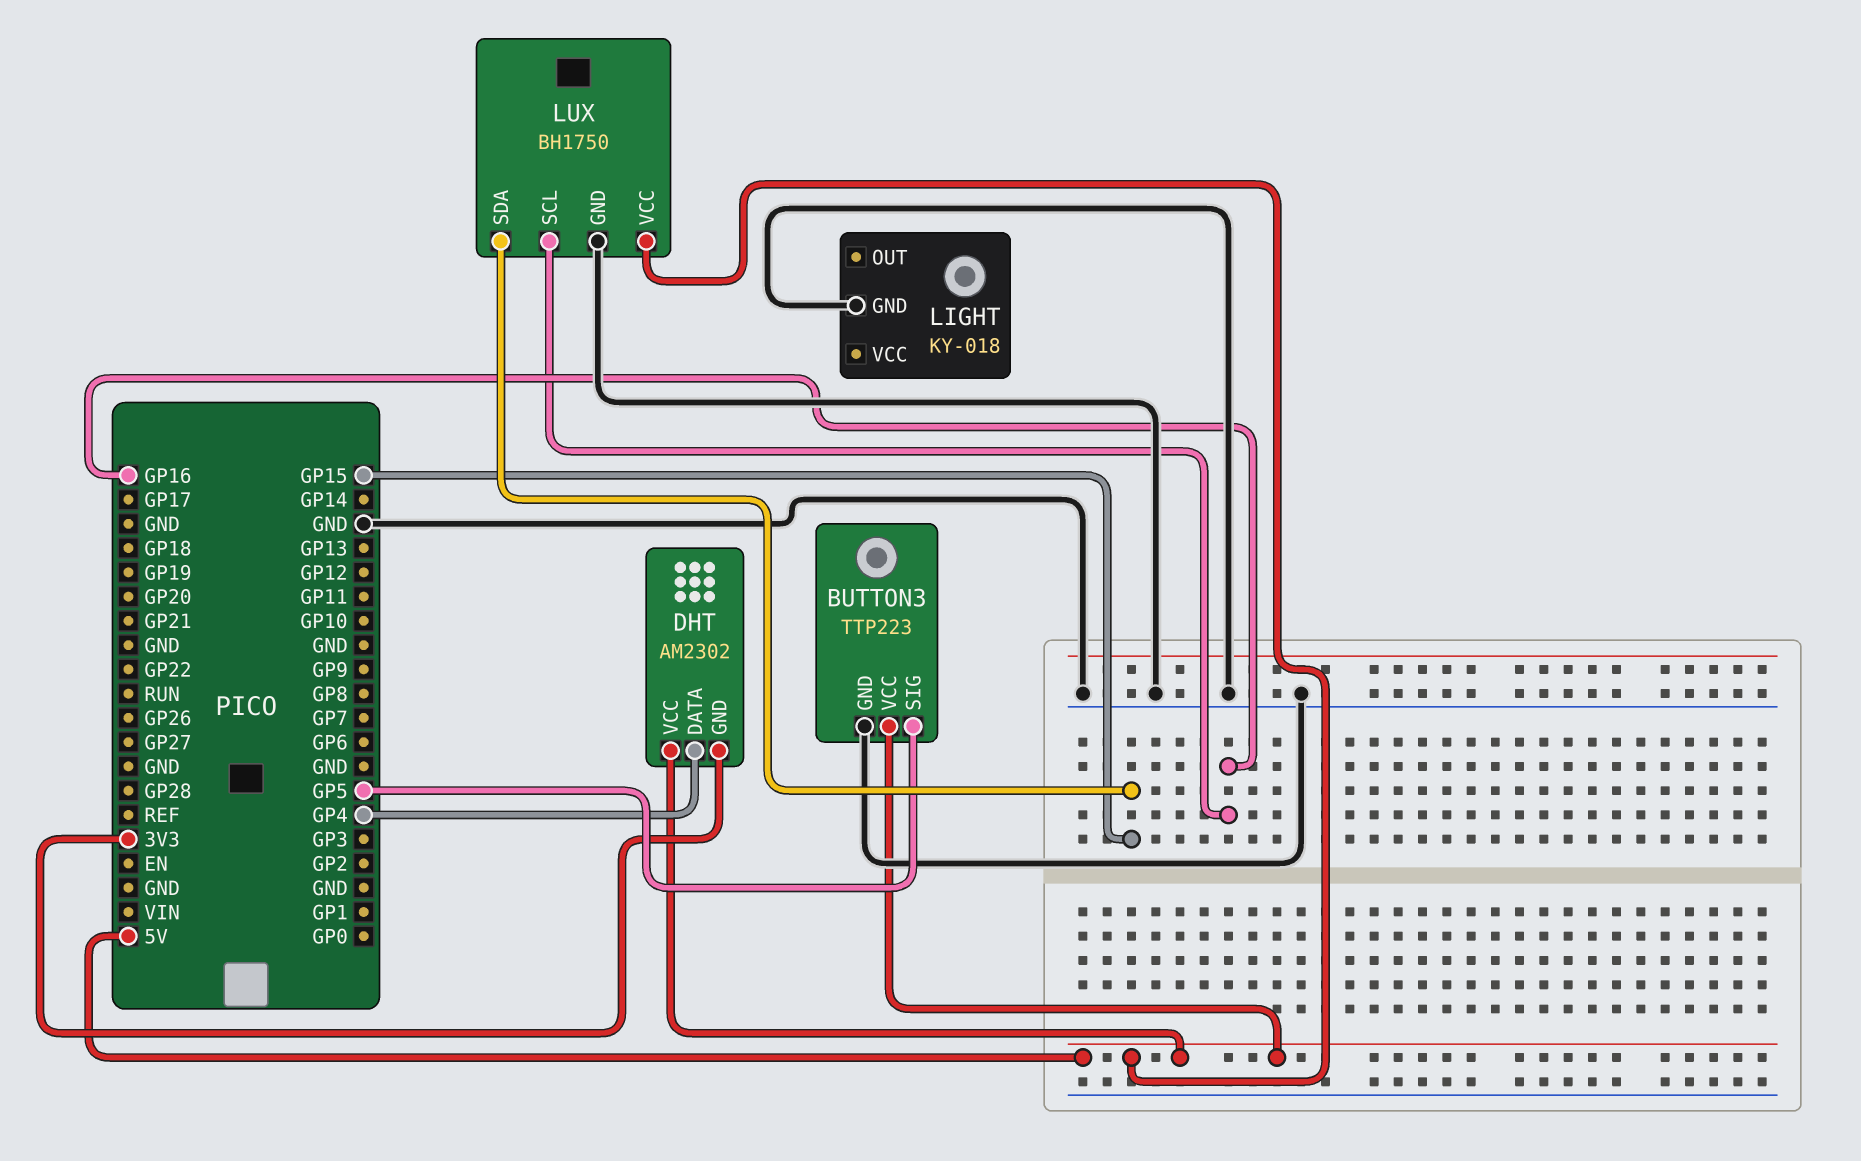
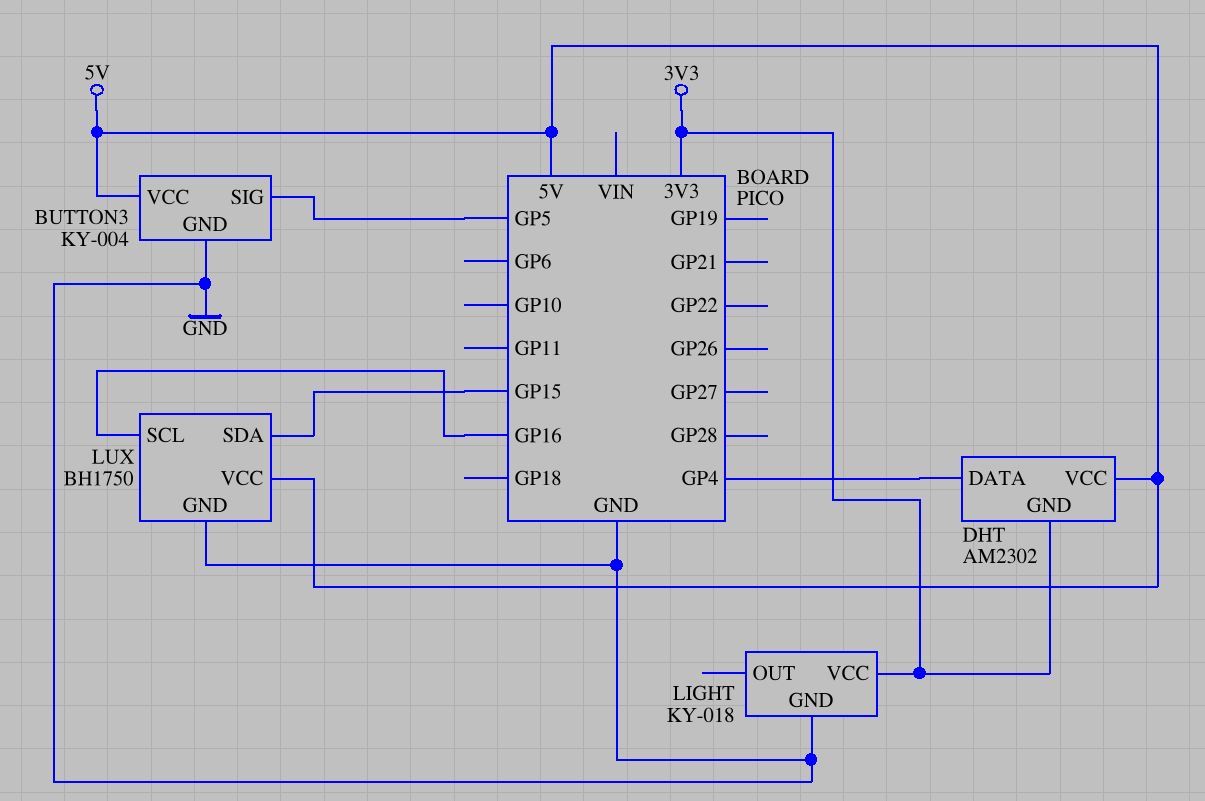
BUTTON3: TTP223 -> KY-004
LIGHT pin VCC: none -> 3V3

